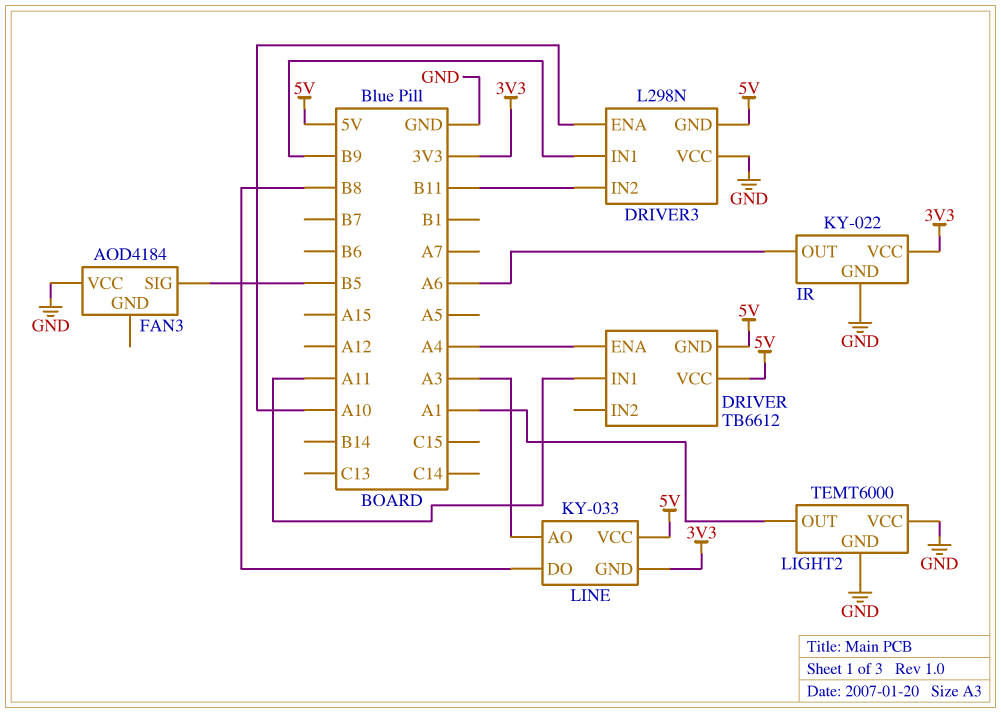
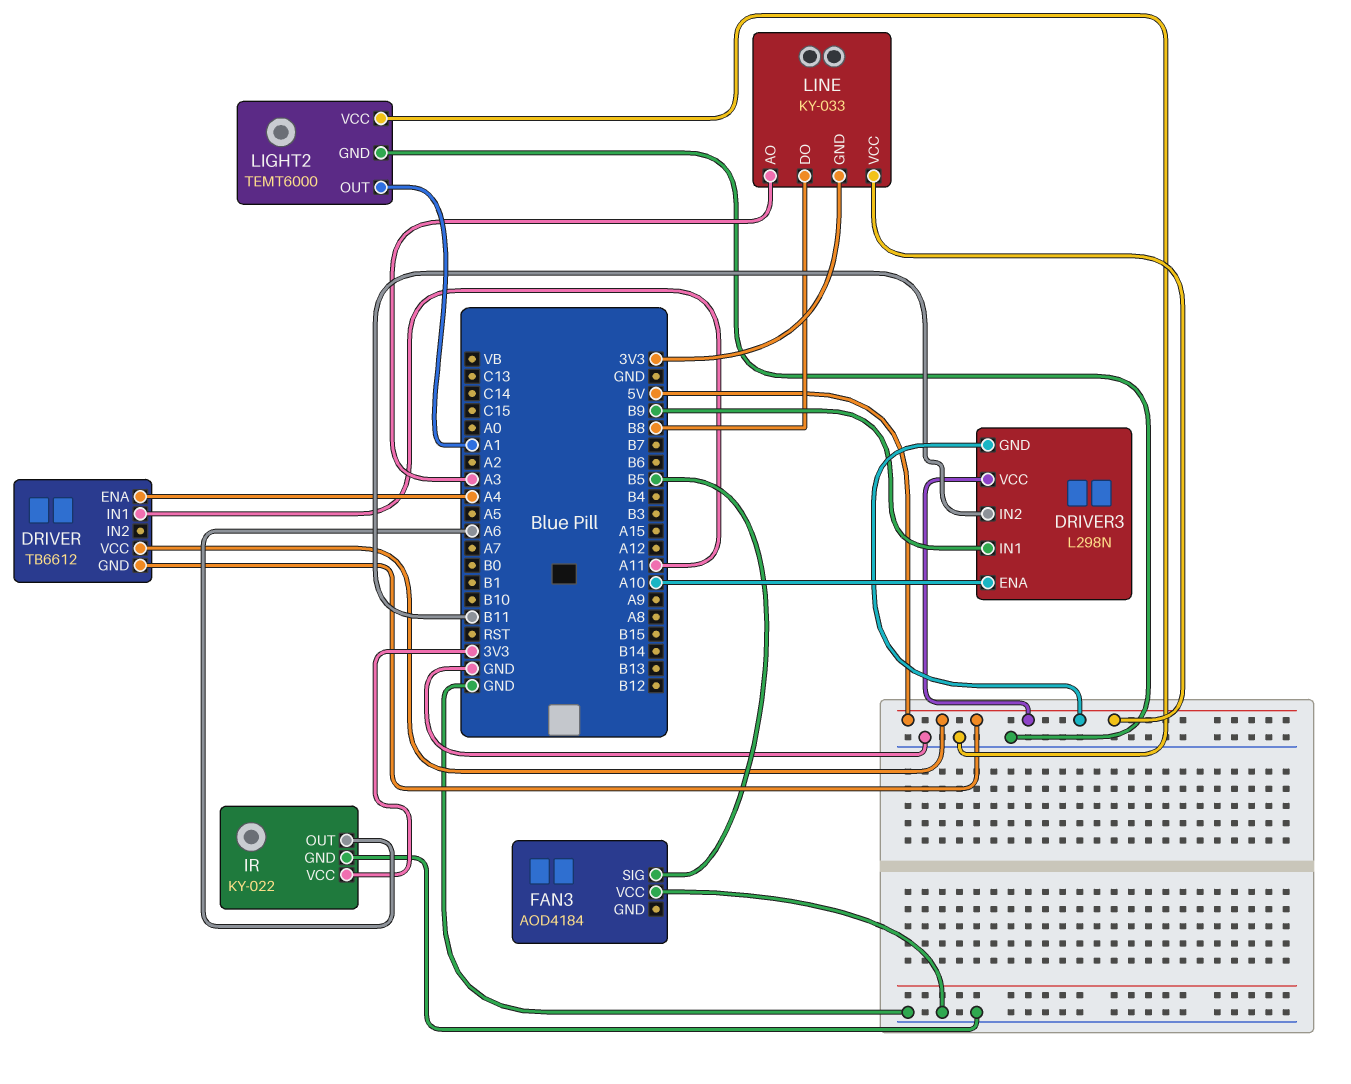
DRIVER3 pin VCC: GND -> 5V

